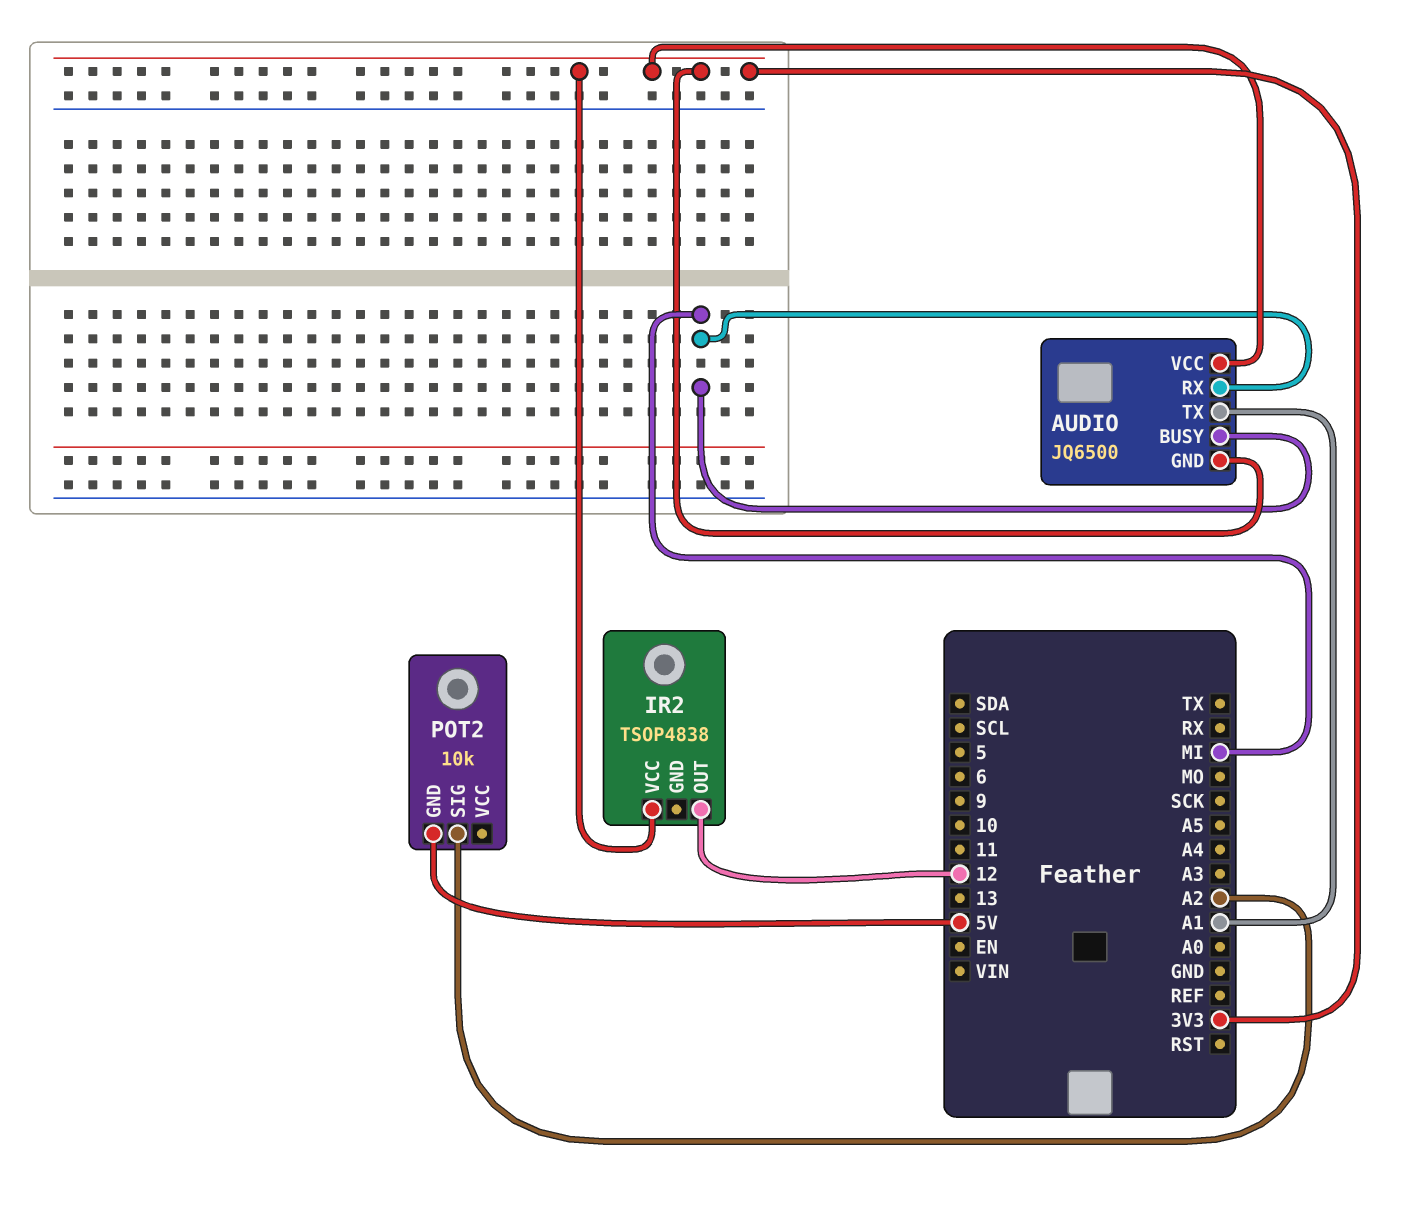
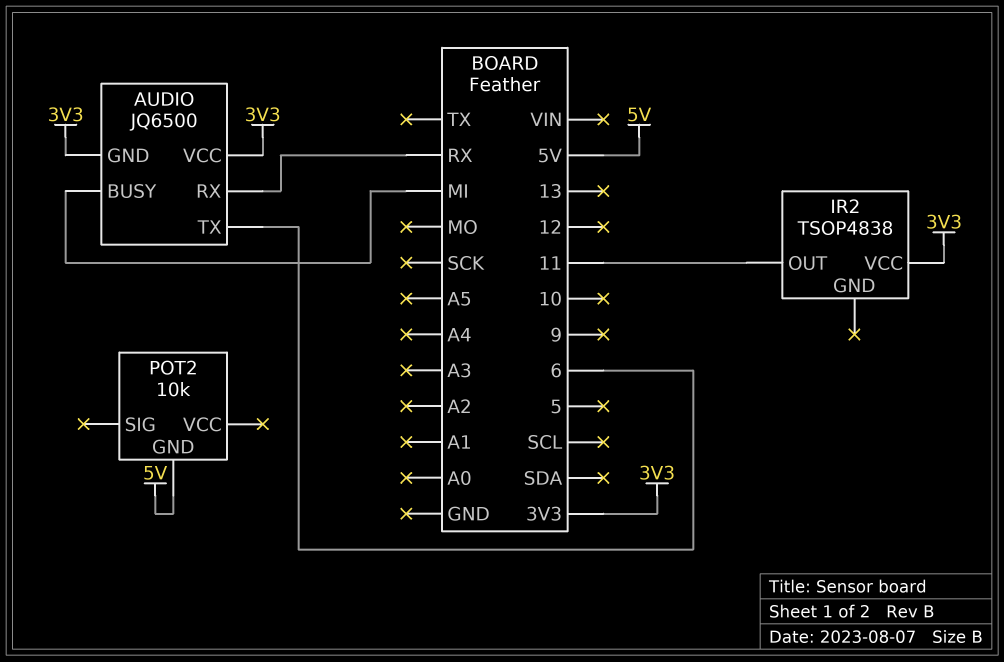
AUDIO pin RX: MI -> RX
AUDIO pin TX: A1 -> 6
IR2 pin OUT: 12 -> 11
POT2 pin SIG: A2 -> none

